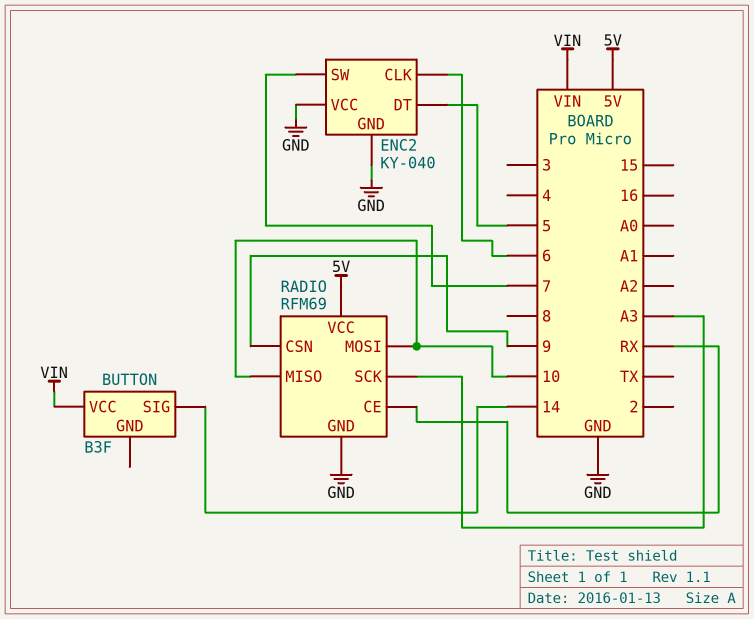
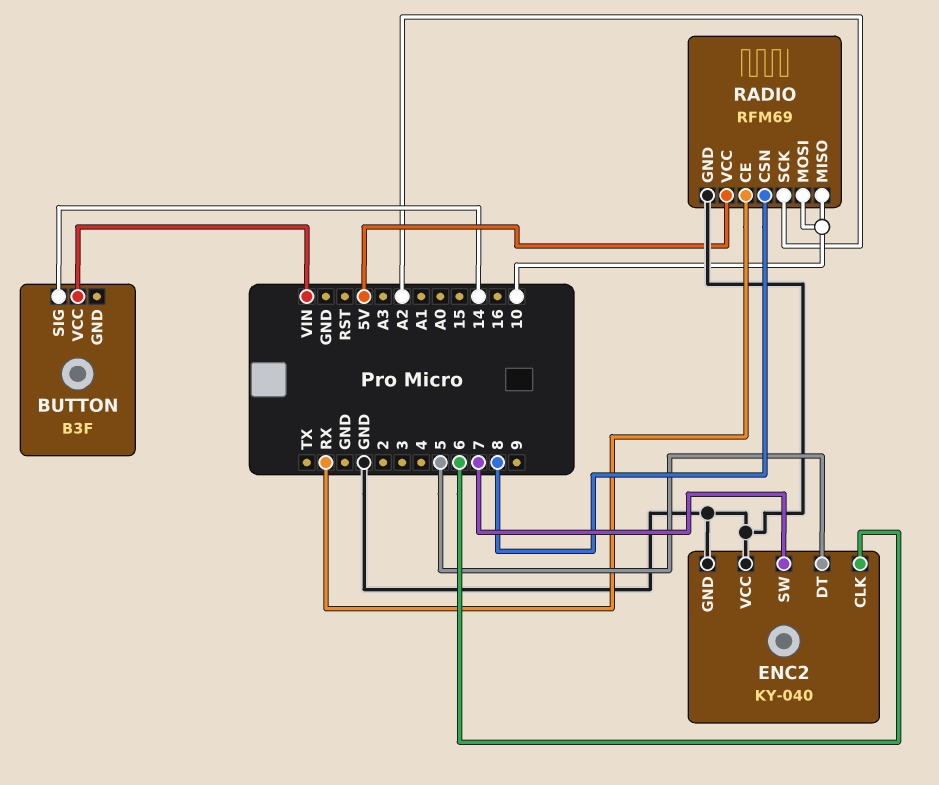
RADIO pin CSN: 9 -> 8
RADIO pin SCK: A3 -> A2

